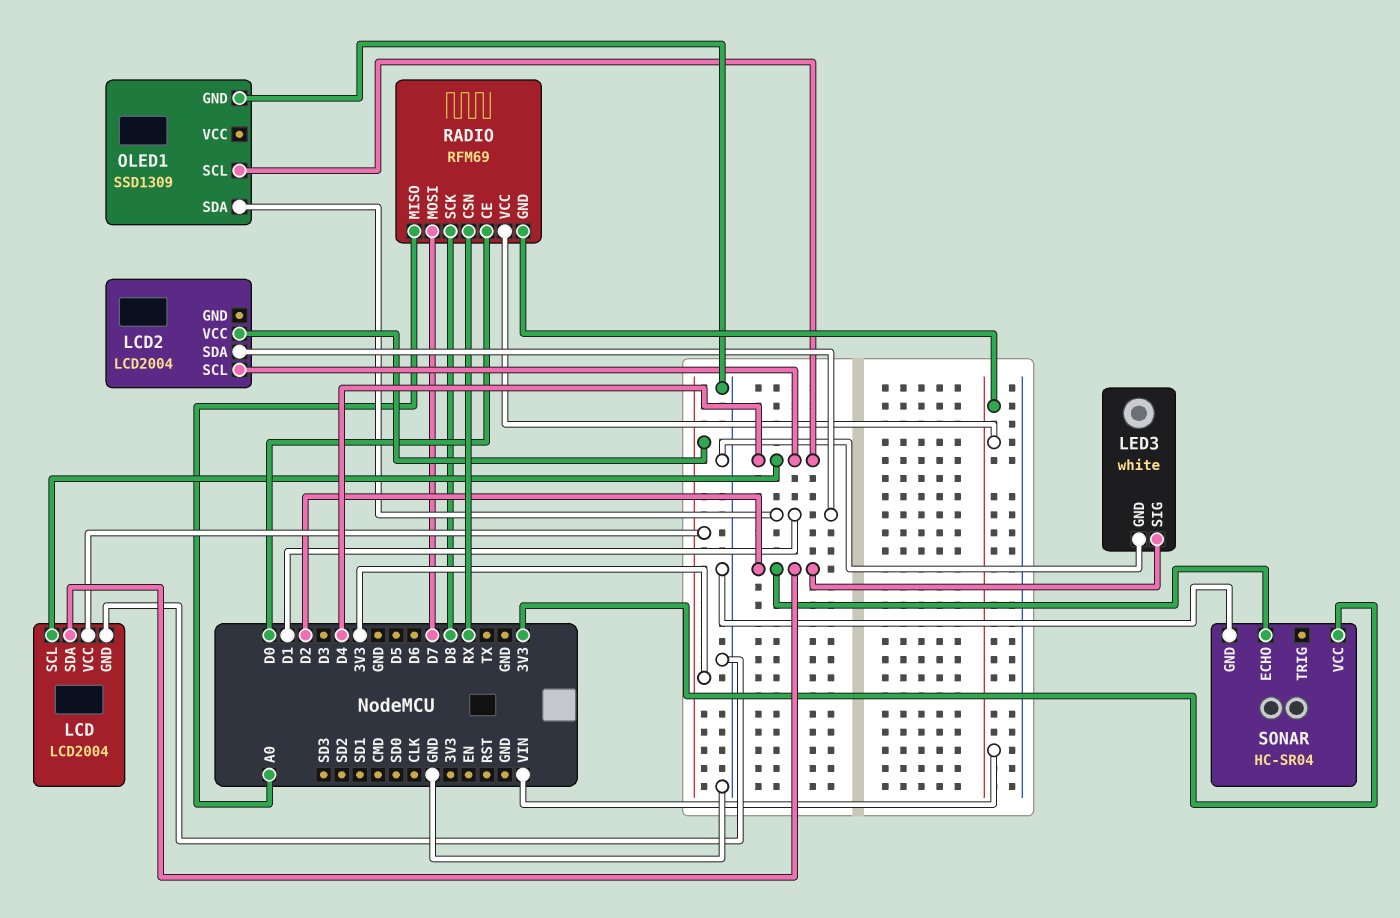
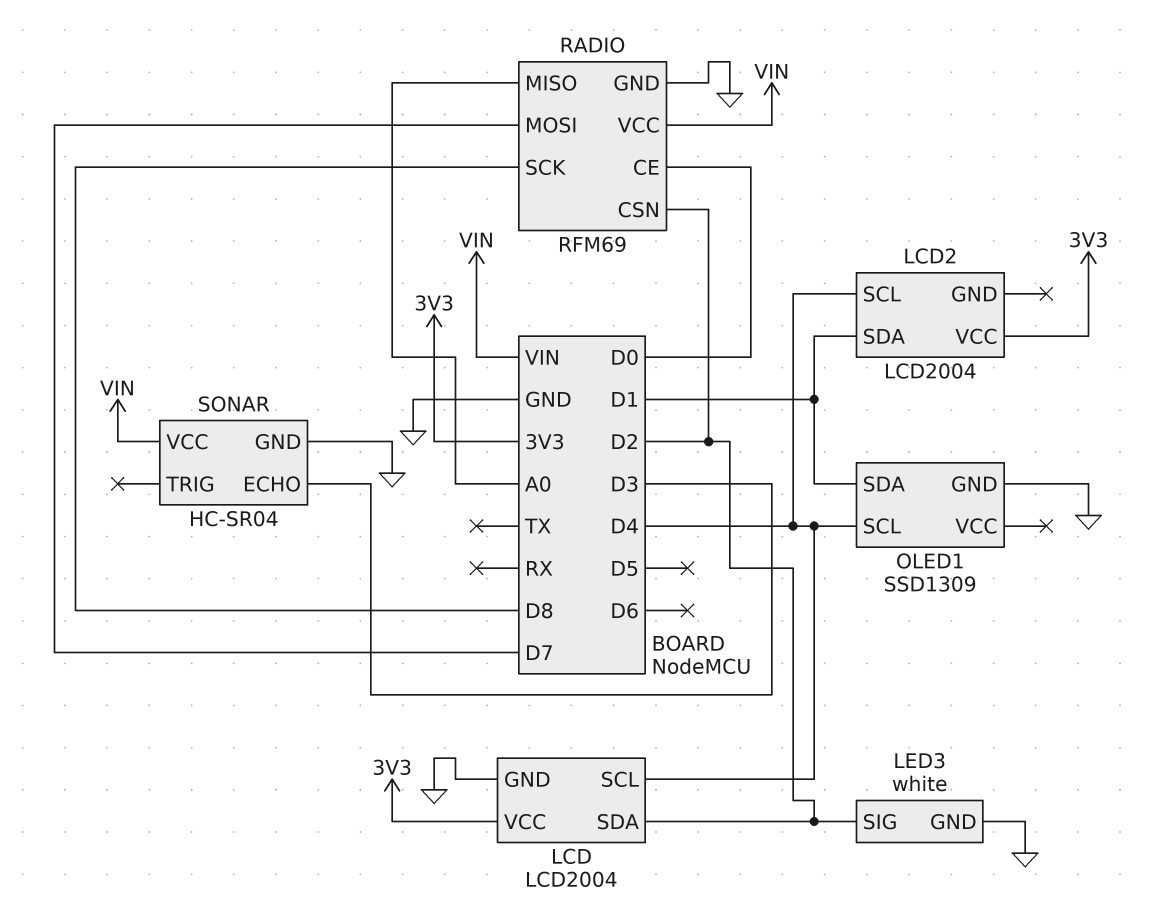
RADIO pin CSN: RX -> D2
RADIO pin GND: VIN -> GND
SONAR pin ECHO: D2 -> D3
SONAR pin VCC: 3V3 -> VIN

